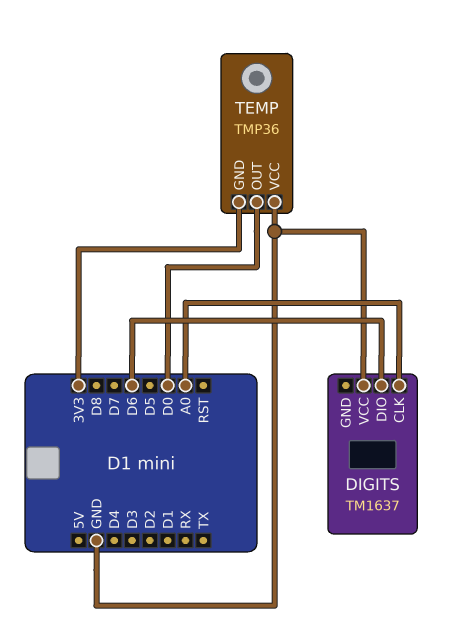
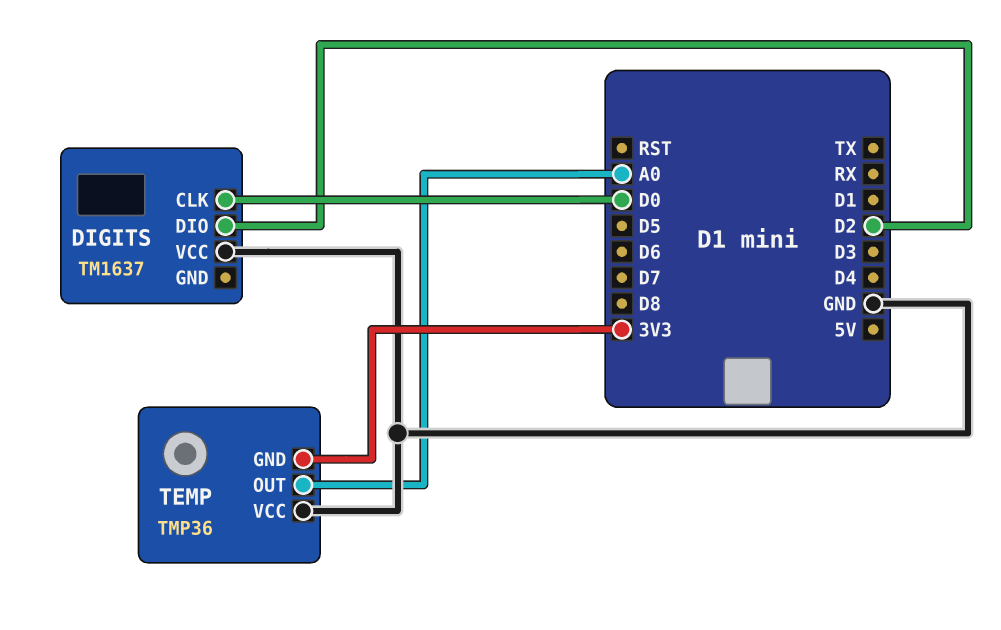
DIGITS pin CLK: A0 -> D0
DIGITS pin DIO: D6 -> D2
TEMP pin OUT: D0 -> A0

